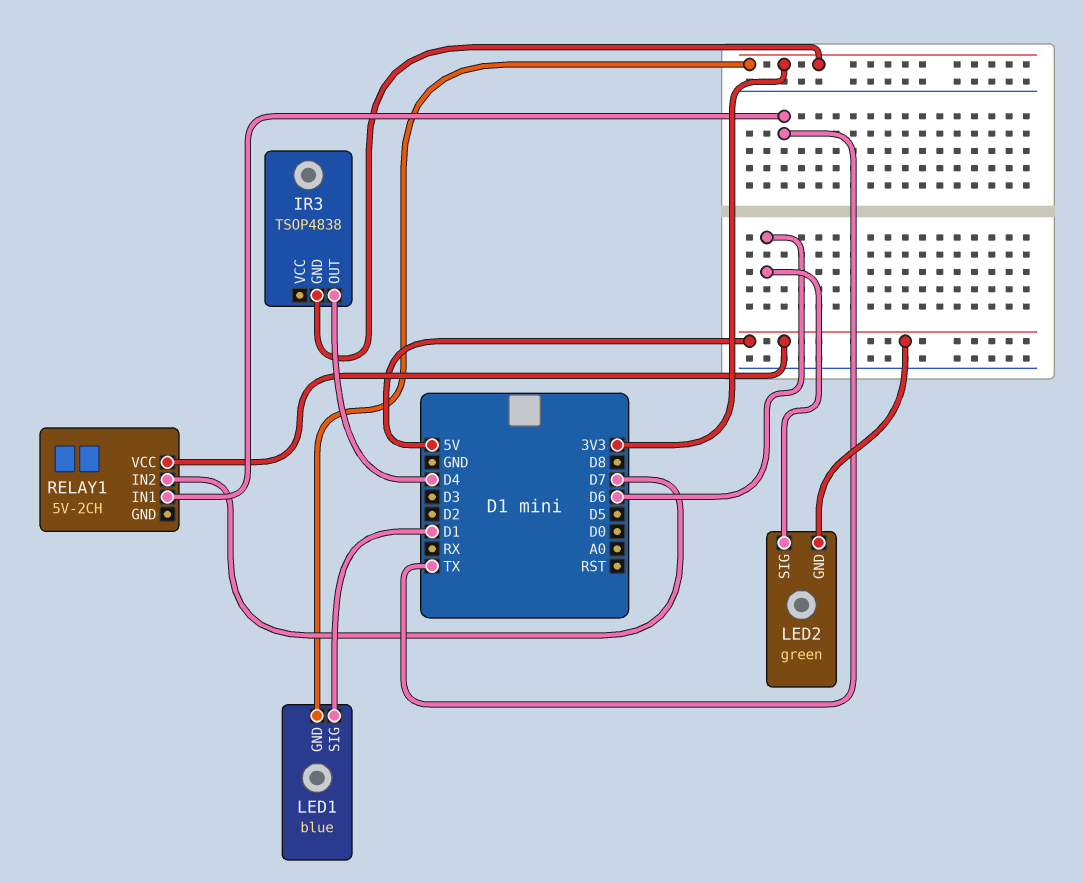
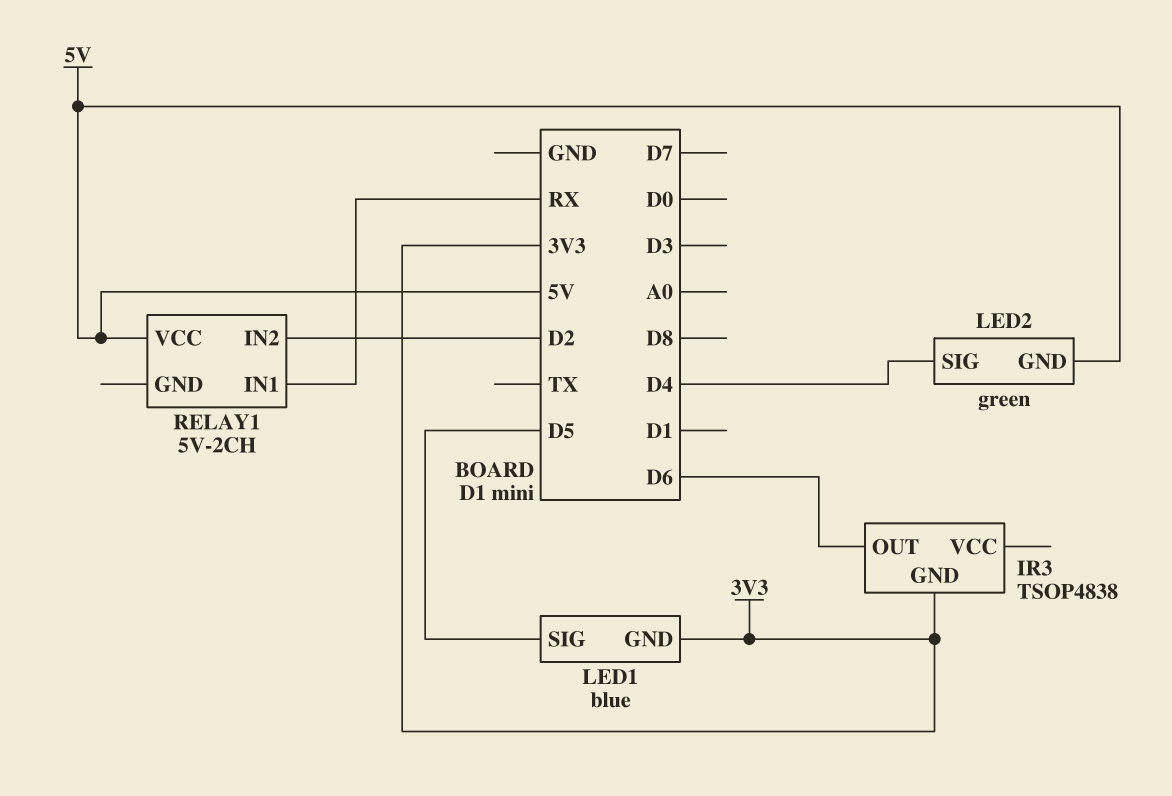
IR3 pin OUT: D4 -> D6
LED1 pin SIG: D1 -> D5
LED2 pin SIG: D6 -> D4
RELAY1 pin IN1: TX -> RX
RELAY1 pin IN2: D7 -> D2

